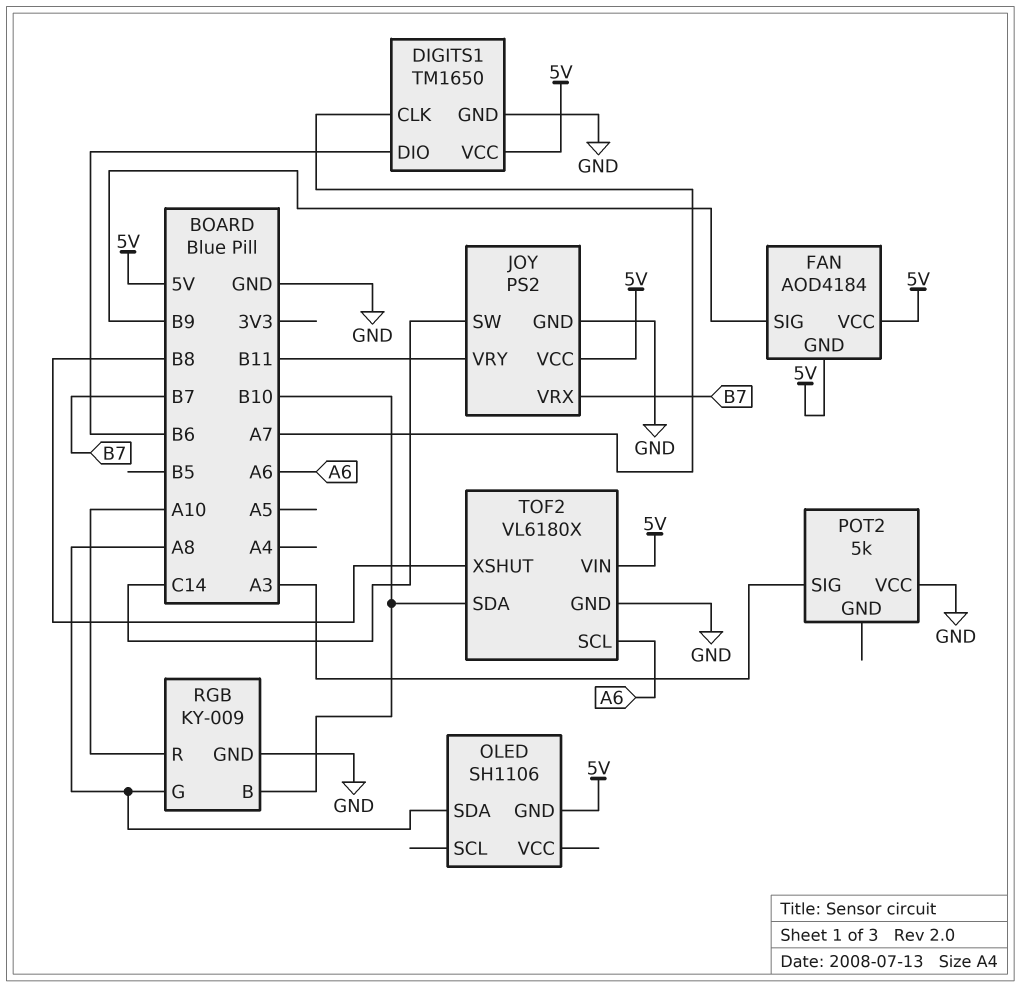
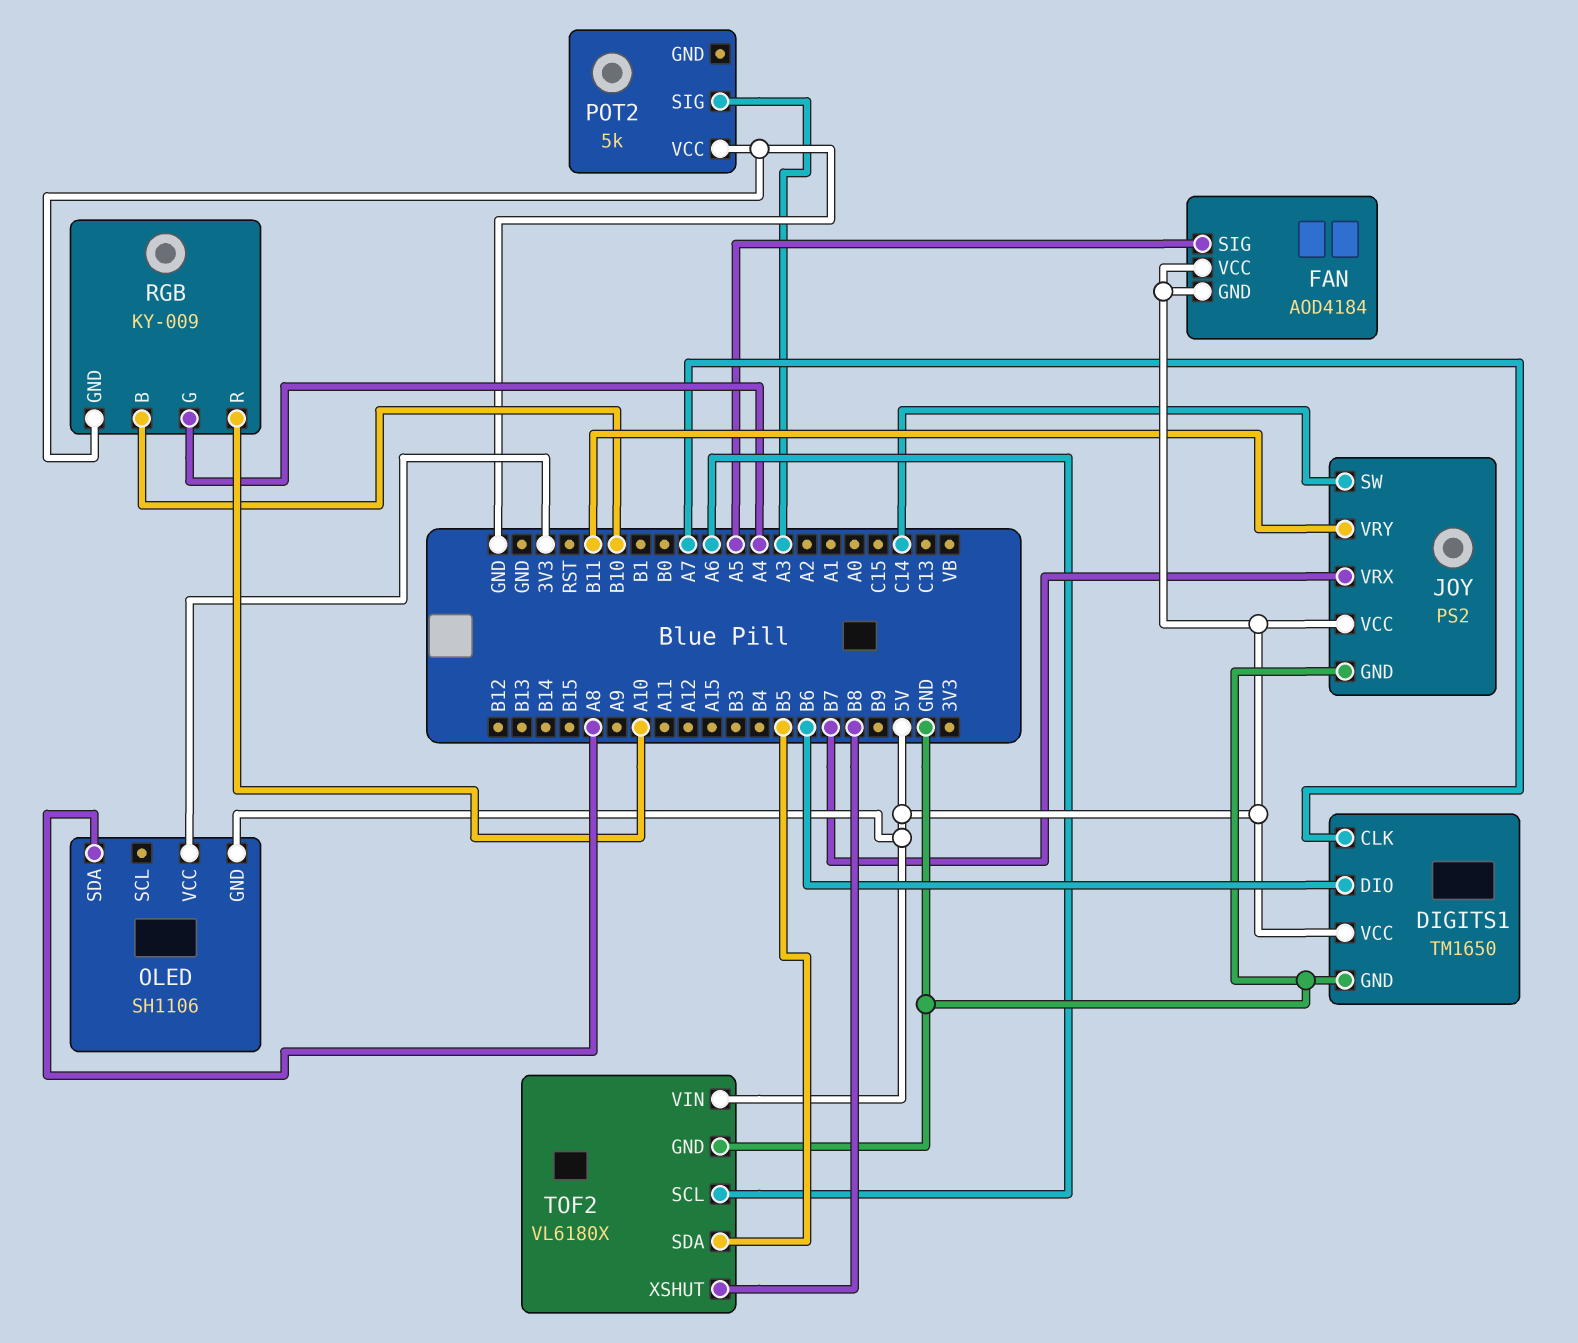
FAN pin SIG: B9 -> A5
OLED pin VCC: none -> 3V3
RGB pin G: A8 -> A4
TOF2 pin SDA: B10 -> B5

